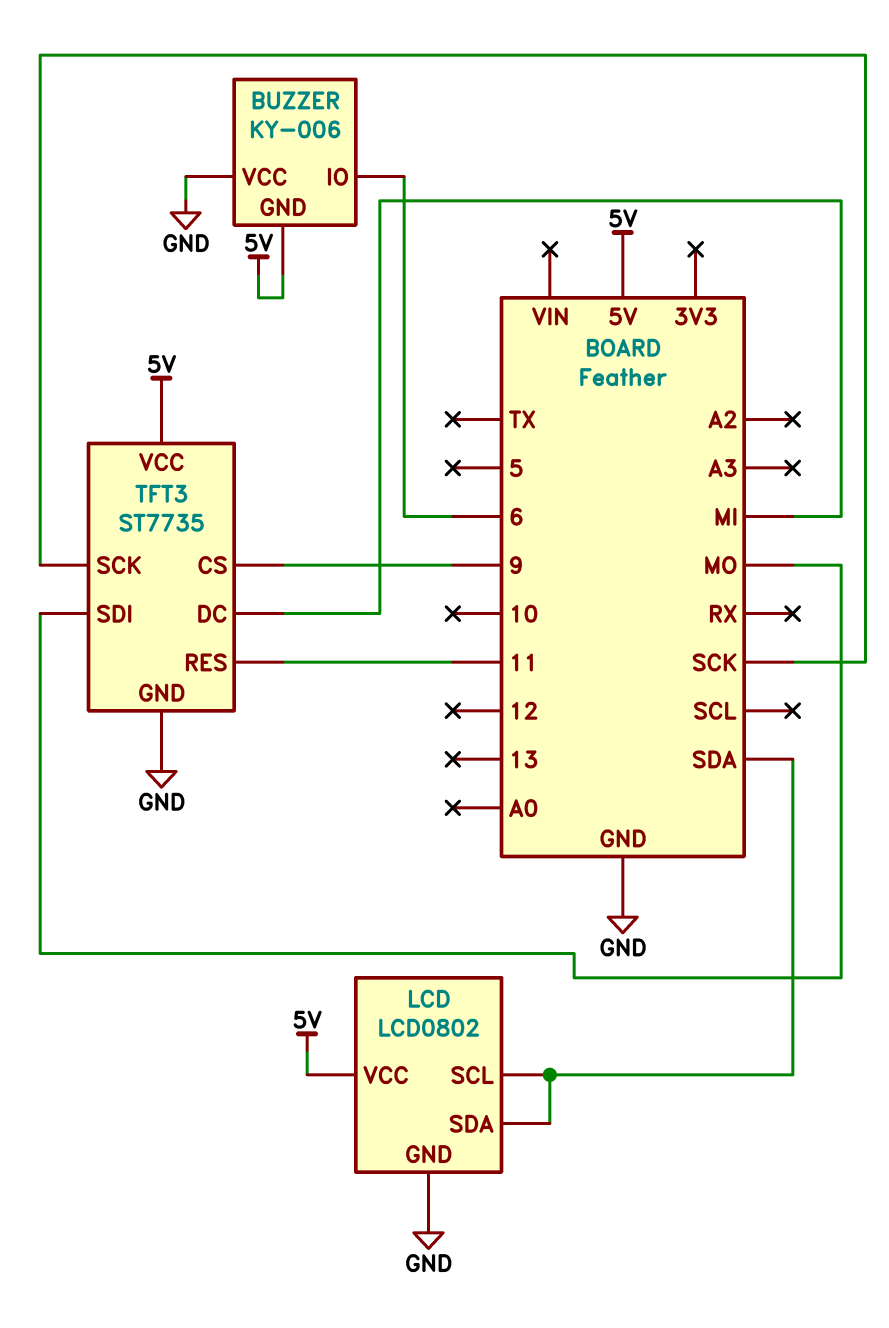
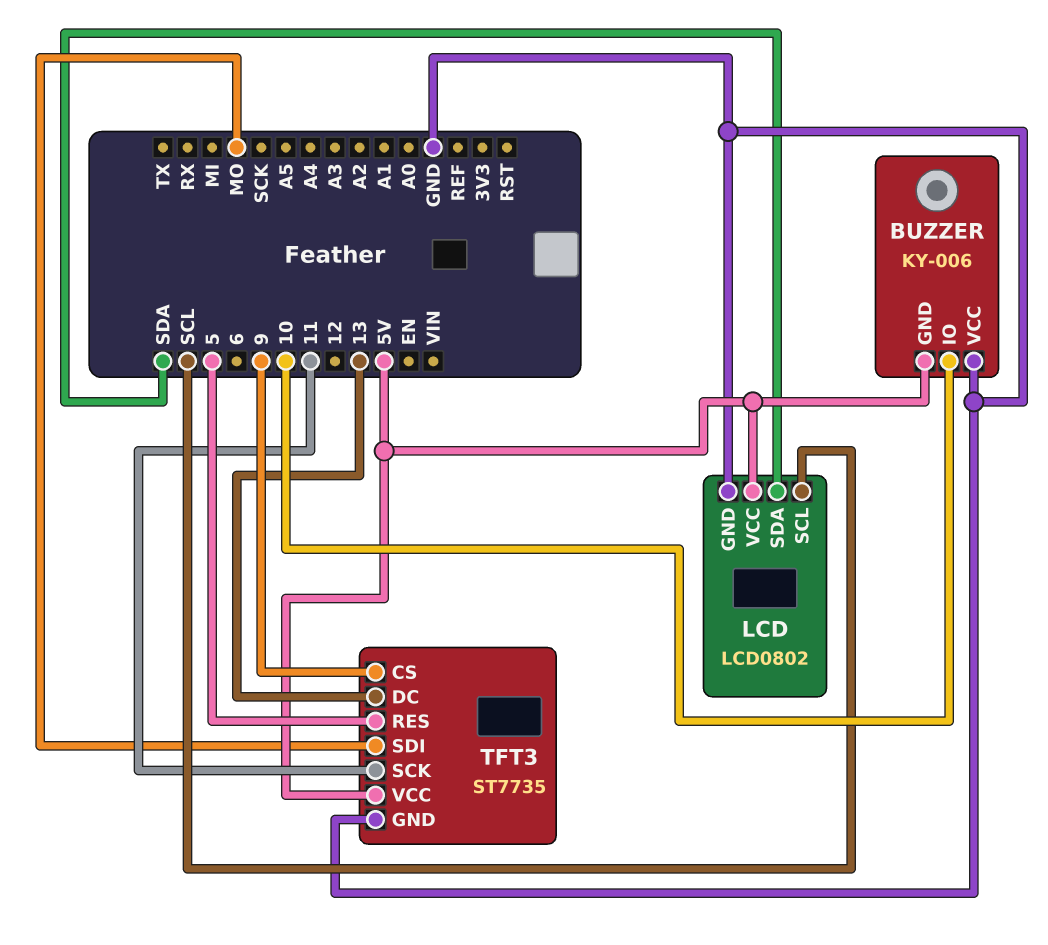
BUZZER pin IO: 6 -> 10
LCD pin SCL: SDA -> SCL
TFT3 pin DC: MI -> 13
TFT3 pin RES: 11 -> 5
TFT3 pin SCK: SCK -> 11

